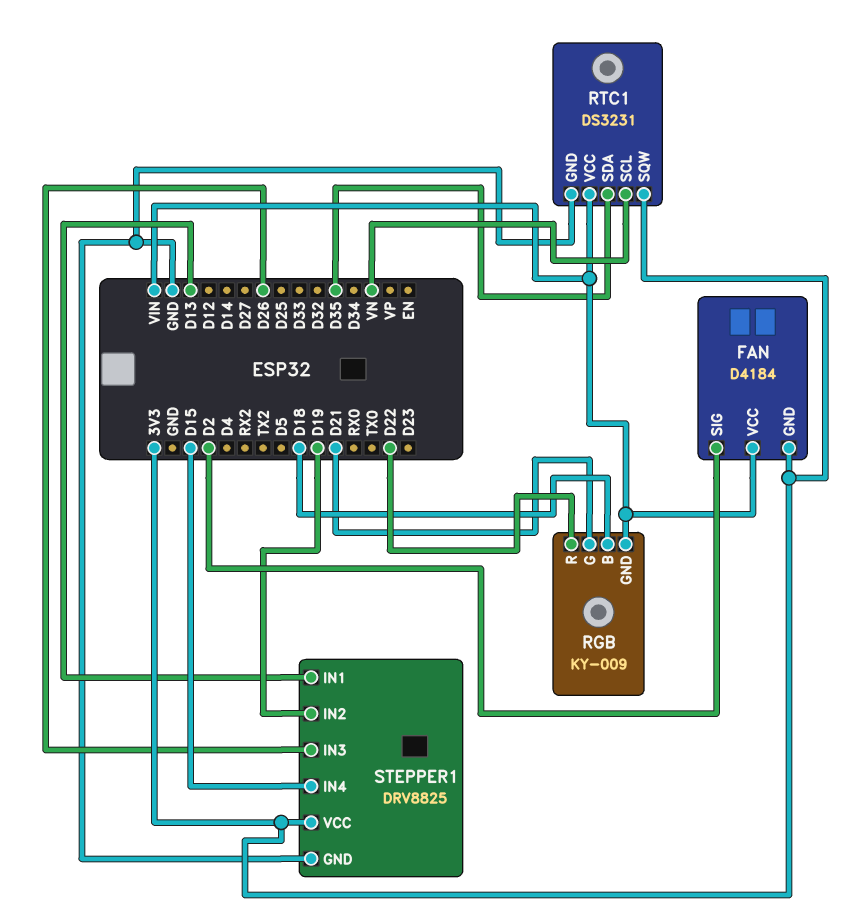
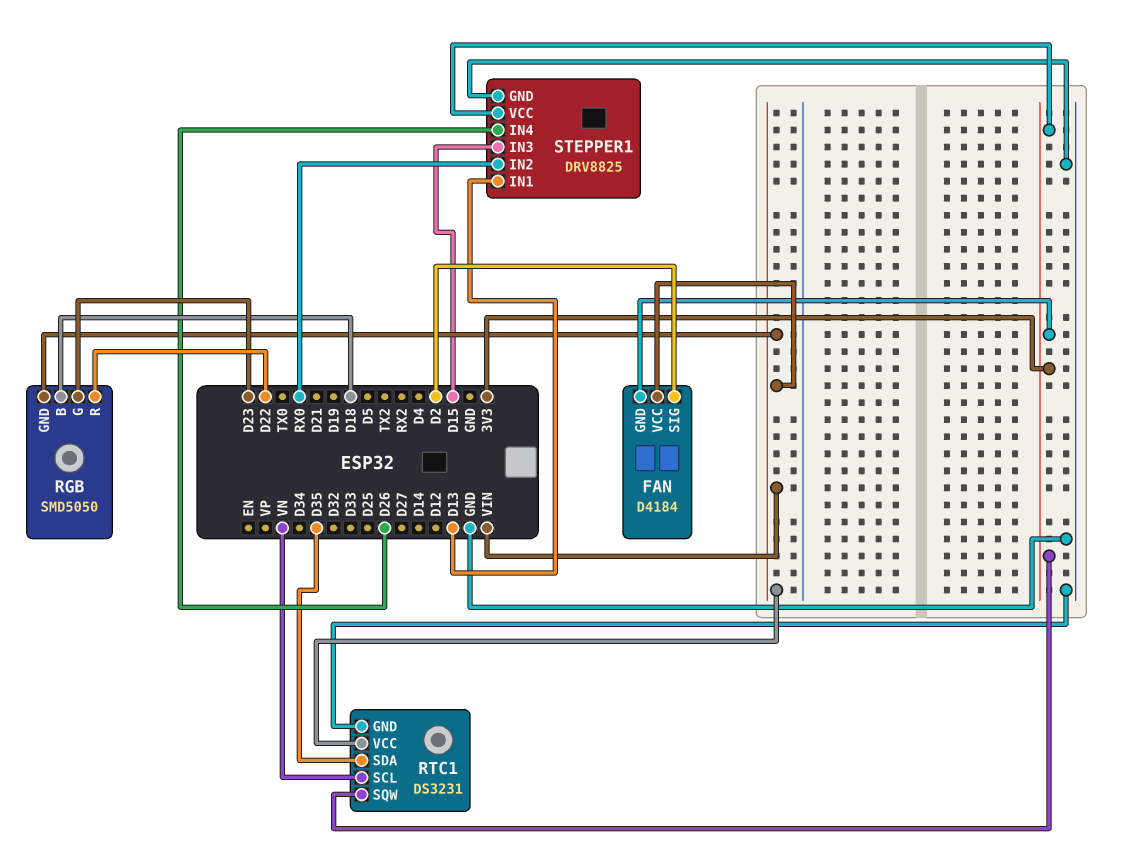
RGB: KY-009 -> SMD5050
RGB pin G: D21 -> D23
STEPPER1 pin IN2: D19 -> RX0
STEPPER1 pin IN3: D26 -> D15
STEPPER1 pin IN4: D15 -> D26

